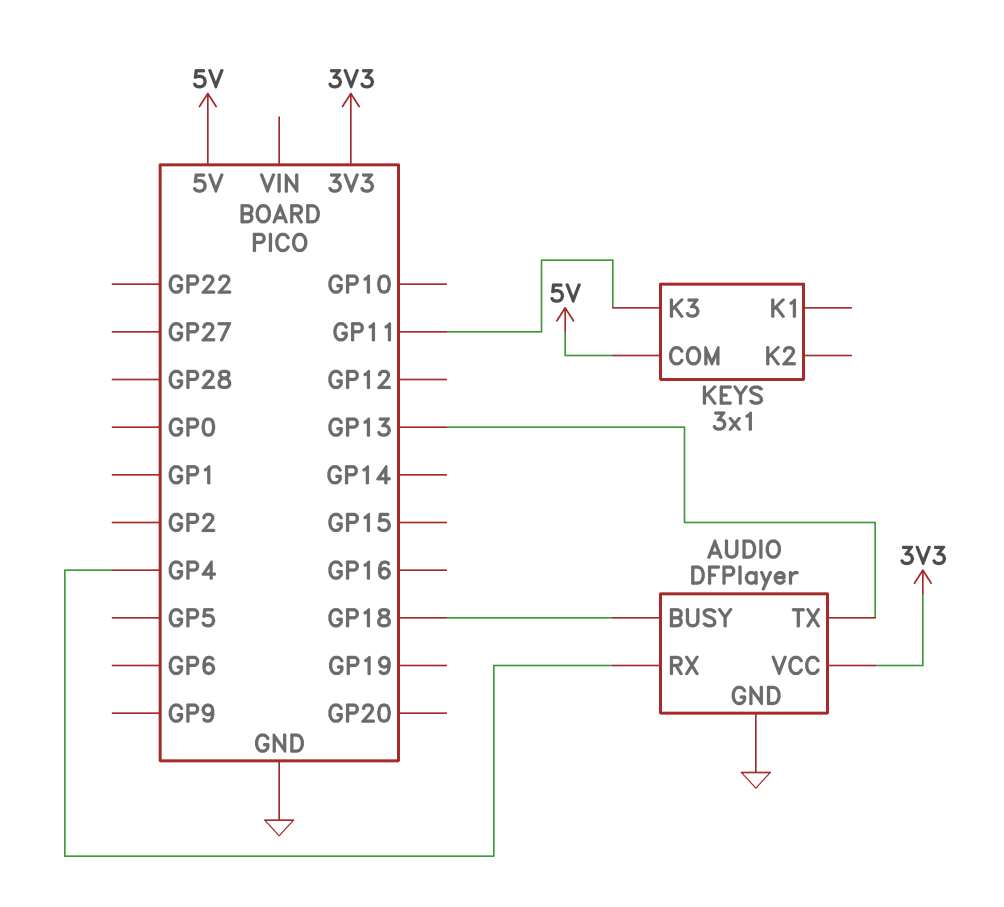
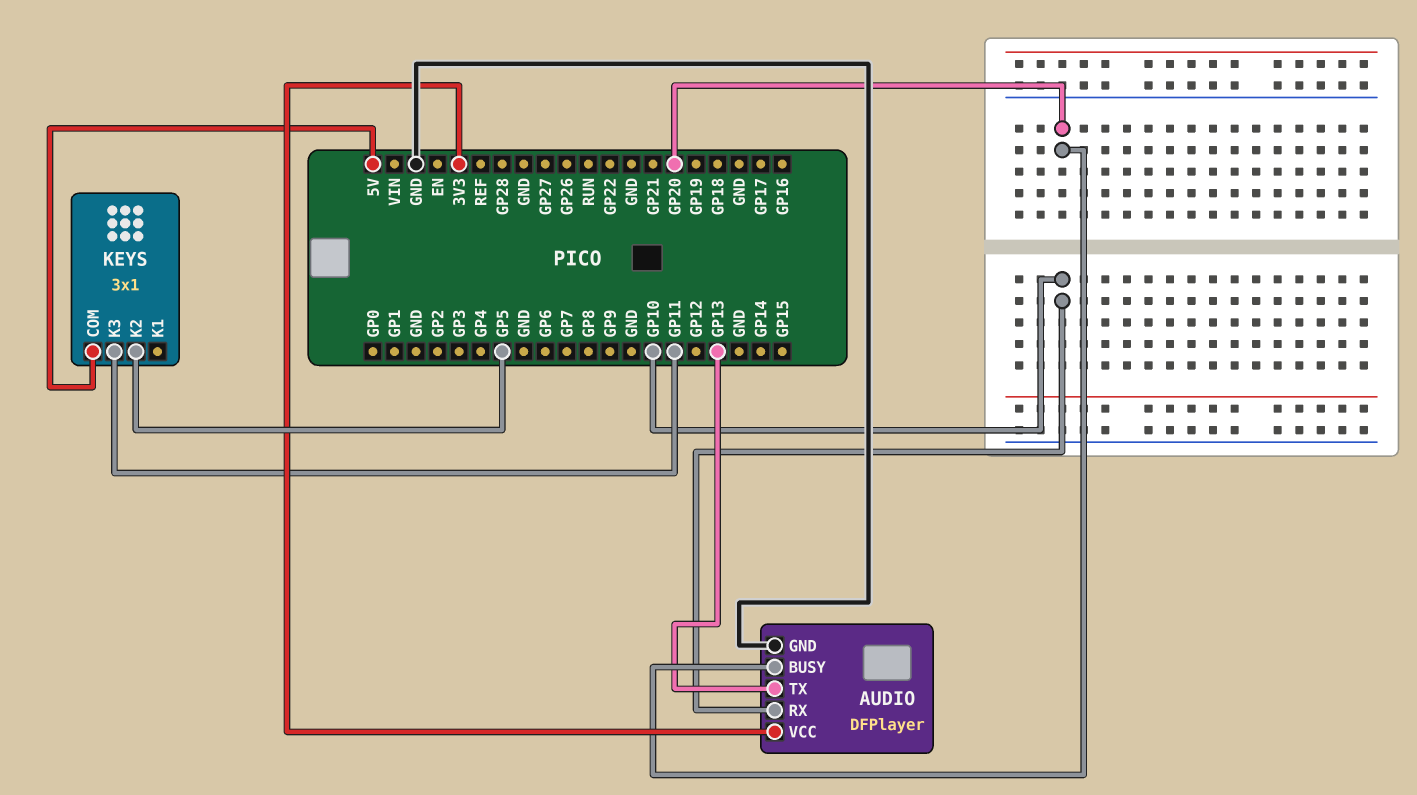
AUDIO pin BUSY: GP18 -> GP20
AUDIO pin RX: GP4 -> GP10
KEYS pin K2: none -> GP5

